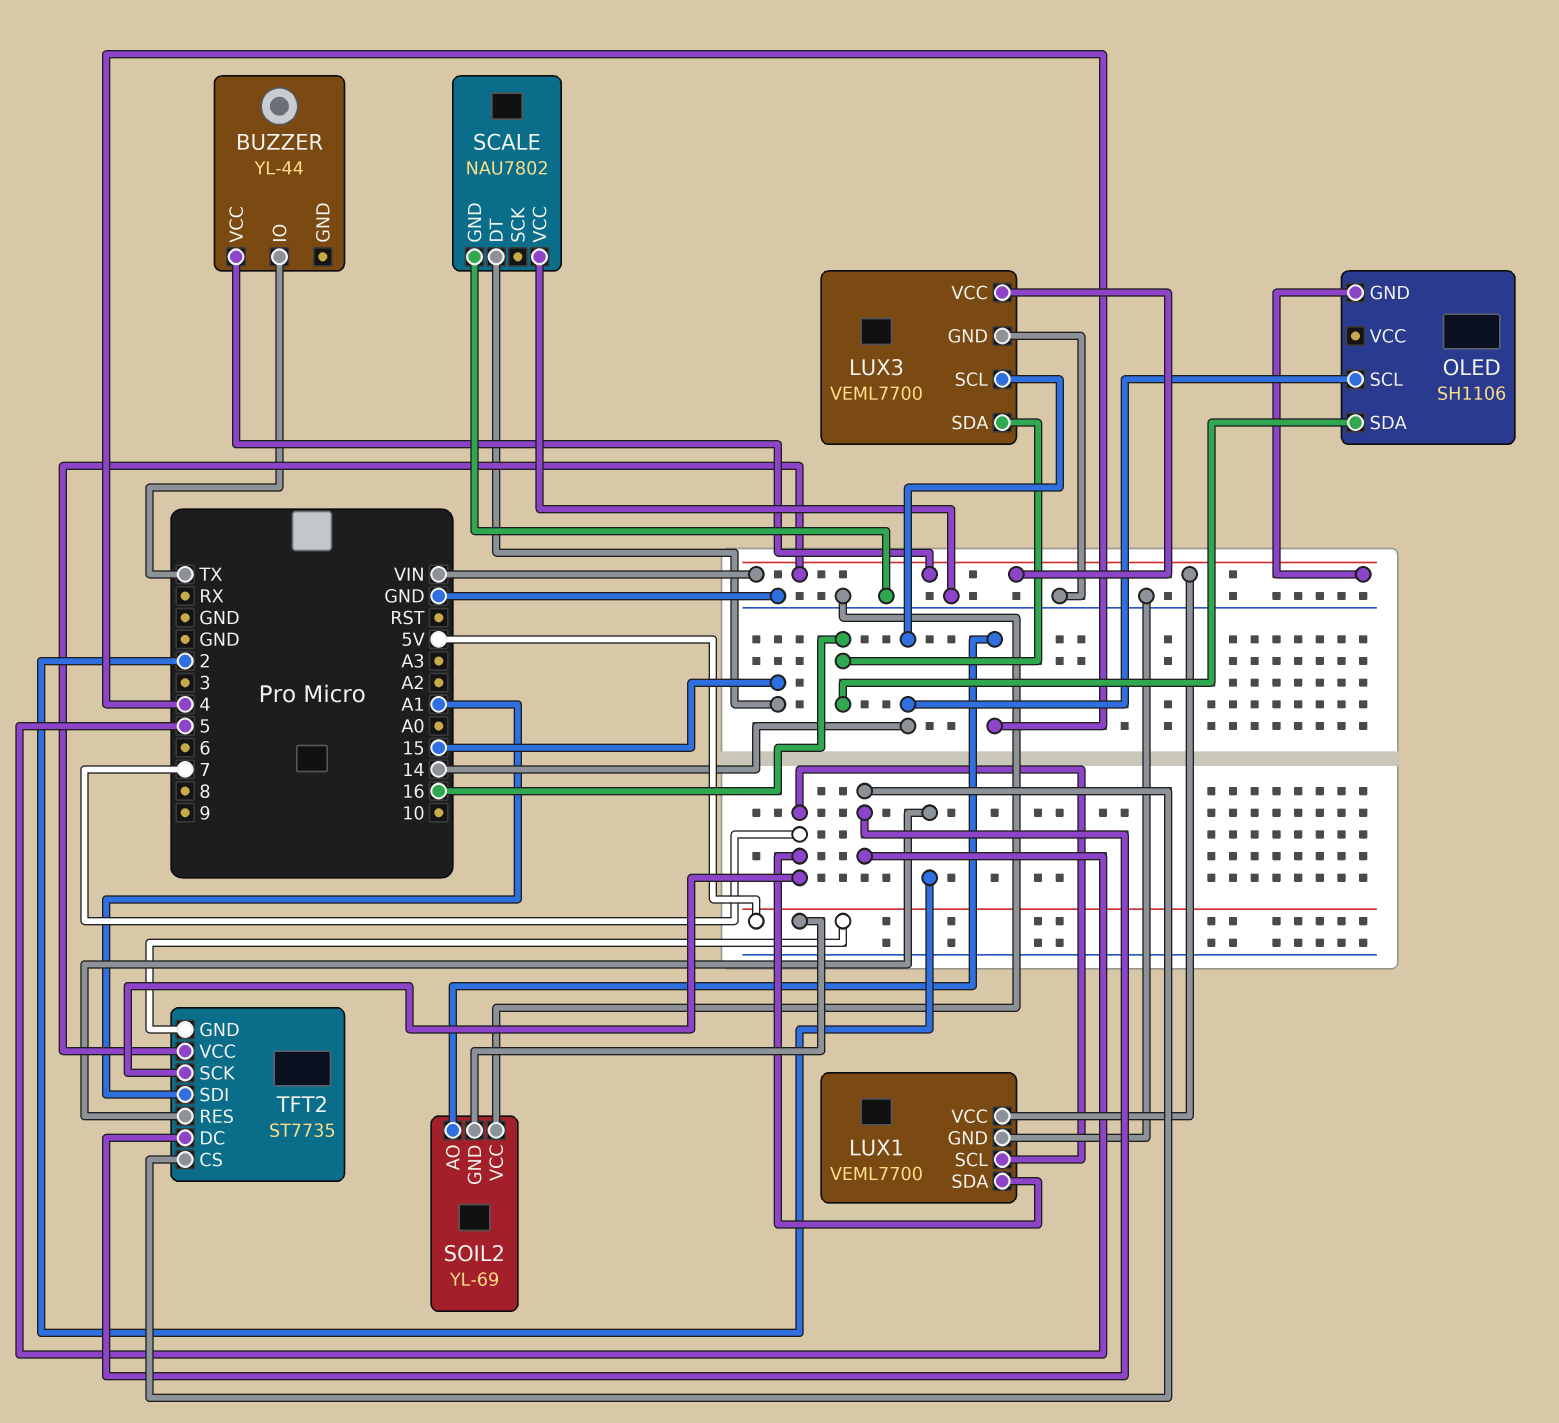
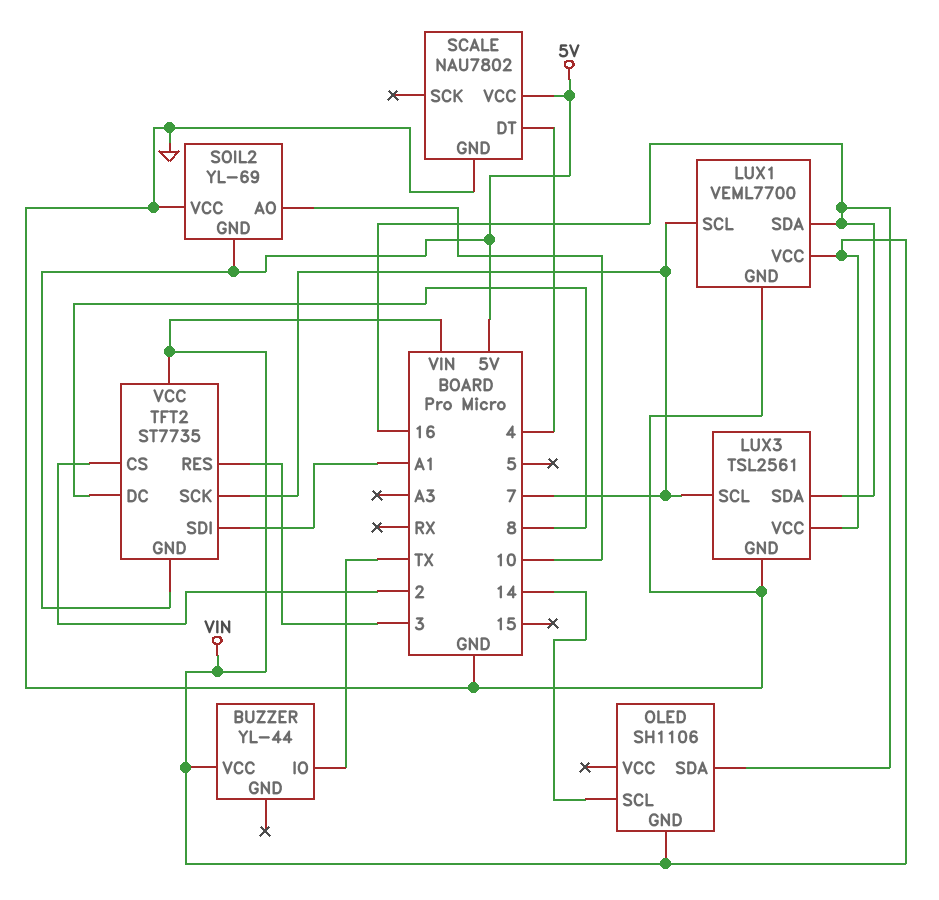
LUX1 pin SDA: 7 -> 16
LUX3: VEML7700 -> TSL2561
LUX3 pin SCL: 14 -> 7
SCALE pin DT: 15 -> 4
SCALE pin VCC: GND -> 5V
SOIL2 pin AO: 4 -> 10
TFT2 pin CS: 5 -> 2
TFT2 pin DC: 5 -> 8
TFT2 pin RES: 2 -> 3

